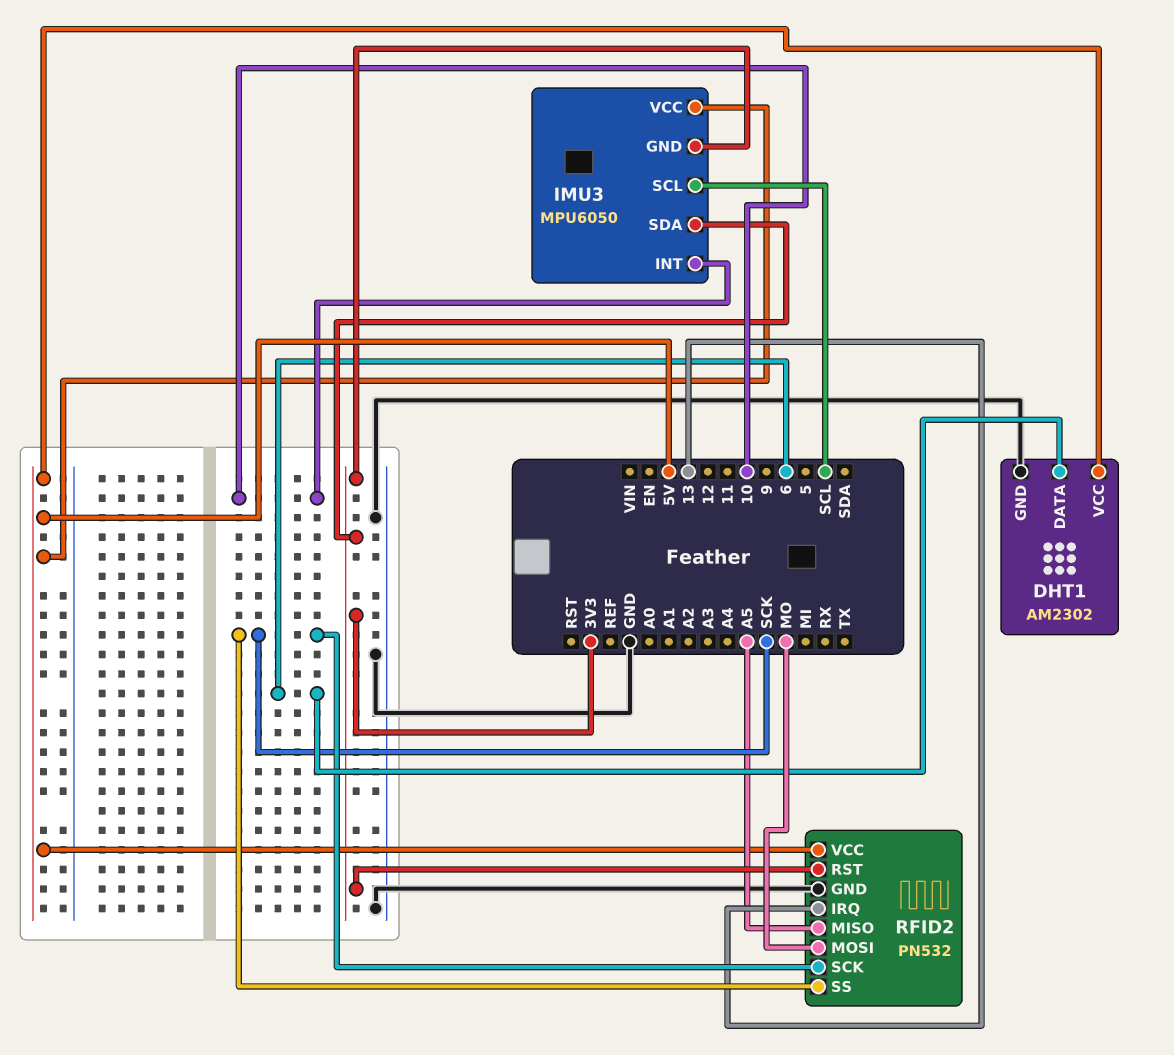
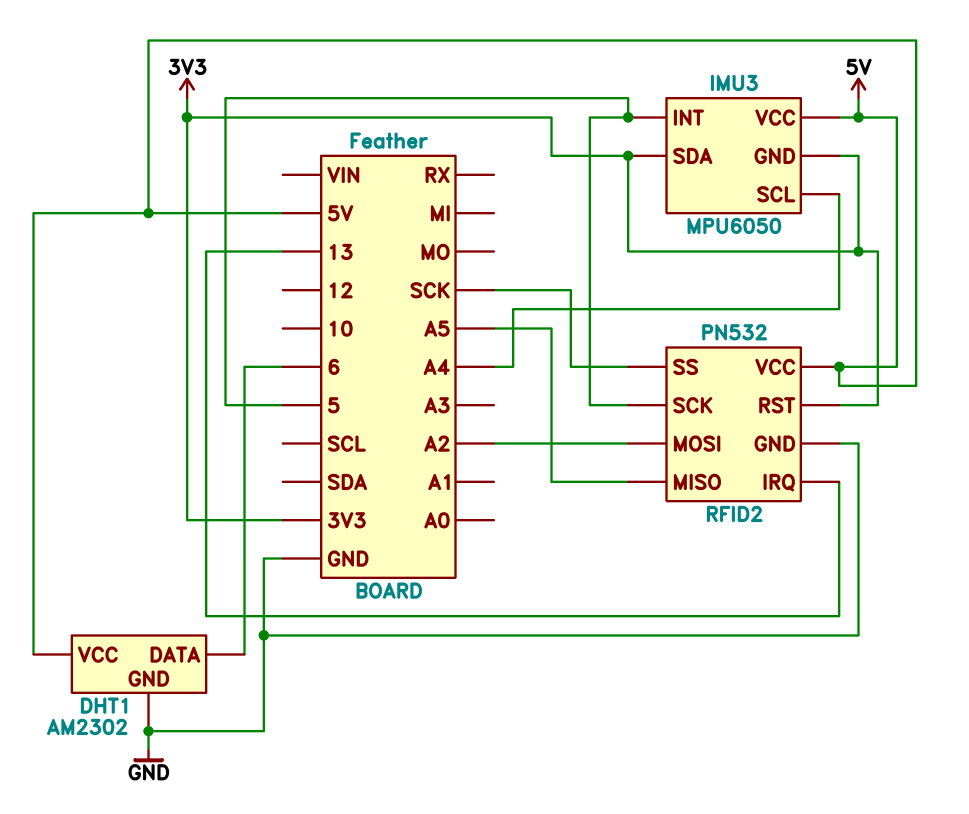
IMU3 pin INT: 10 -> 5
IMU3 pin SCL: SCL -> A4
RFID2 pin MOSI: MO -> A2
RFID2 pin SCK: SCK -> 5

